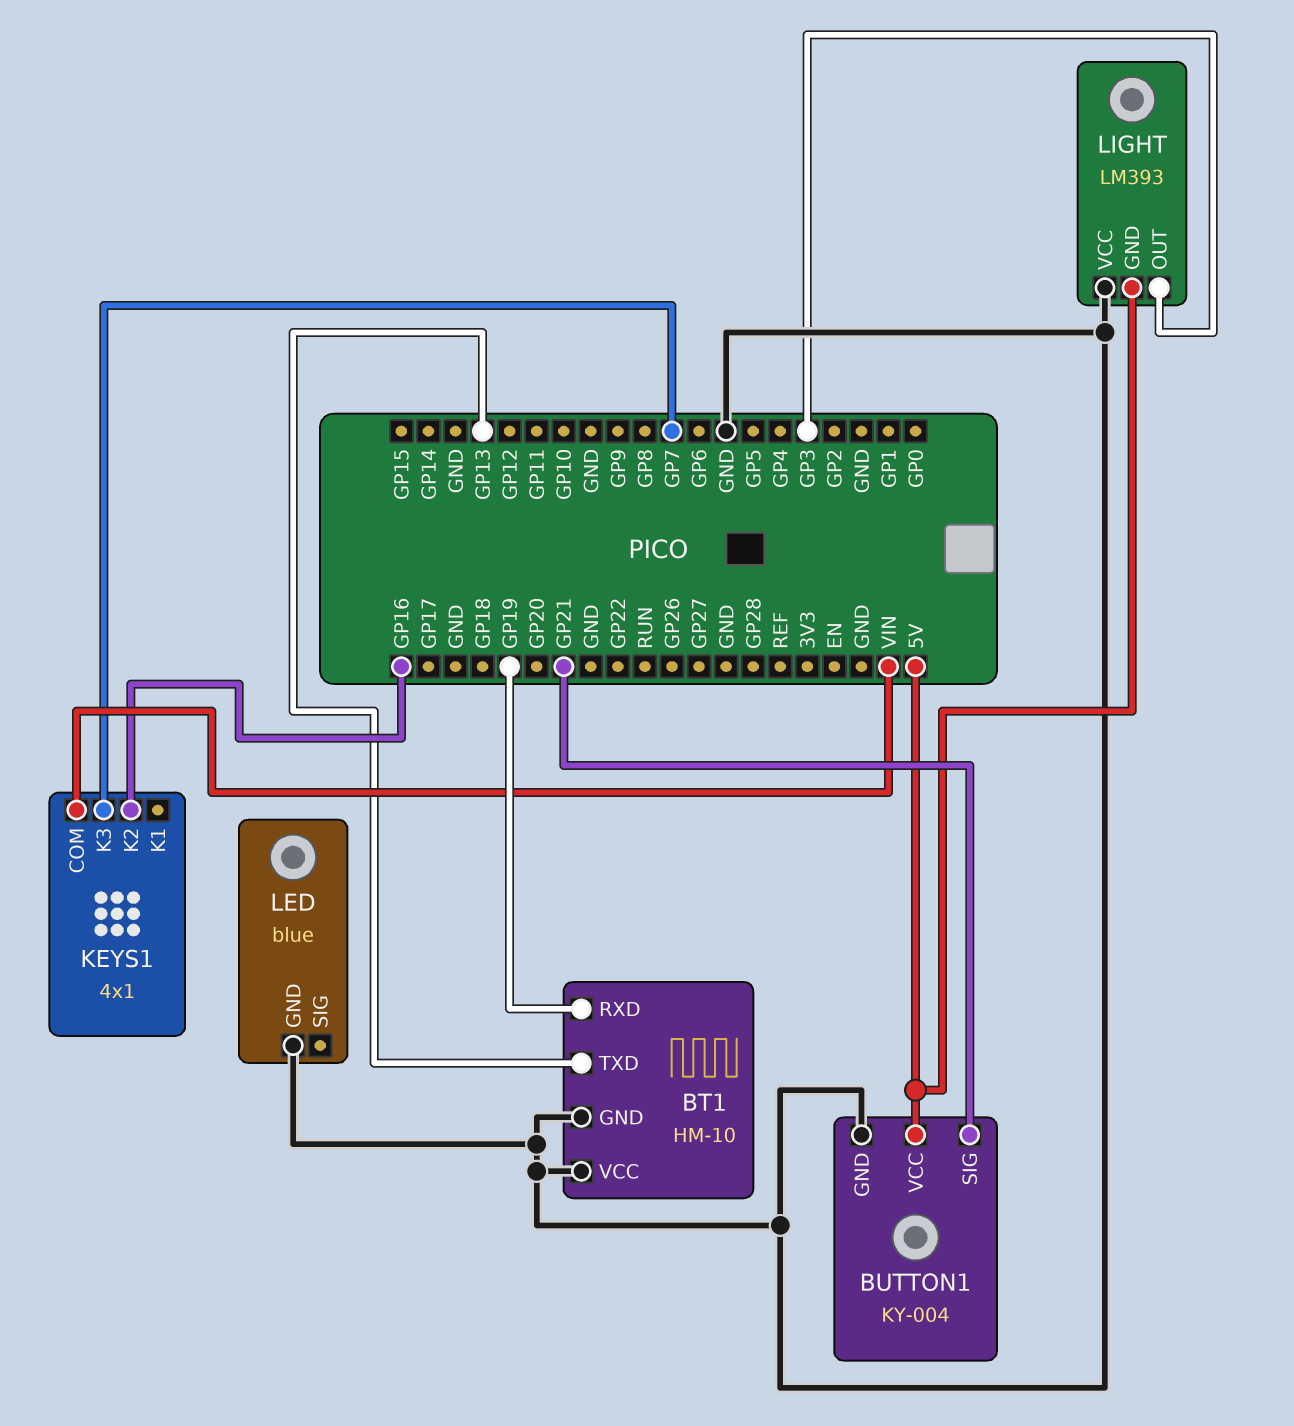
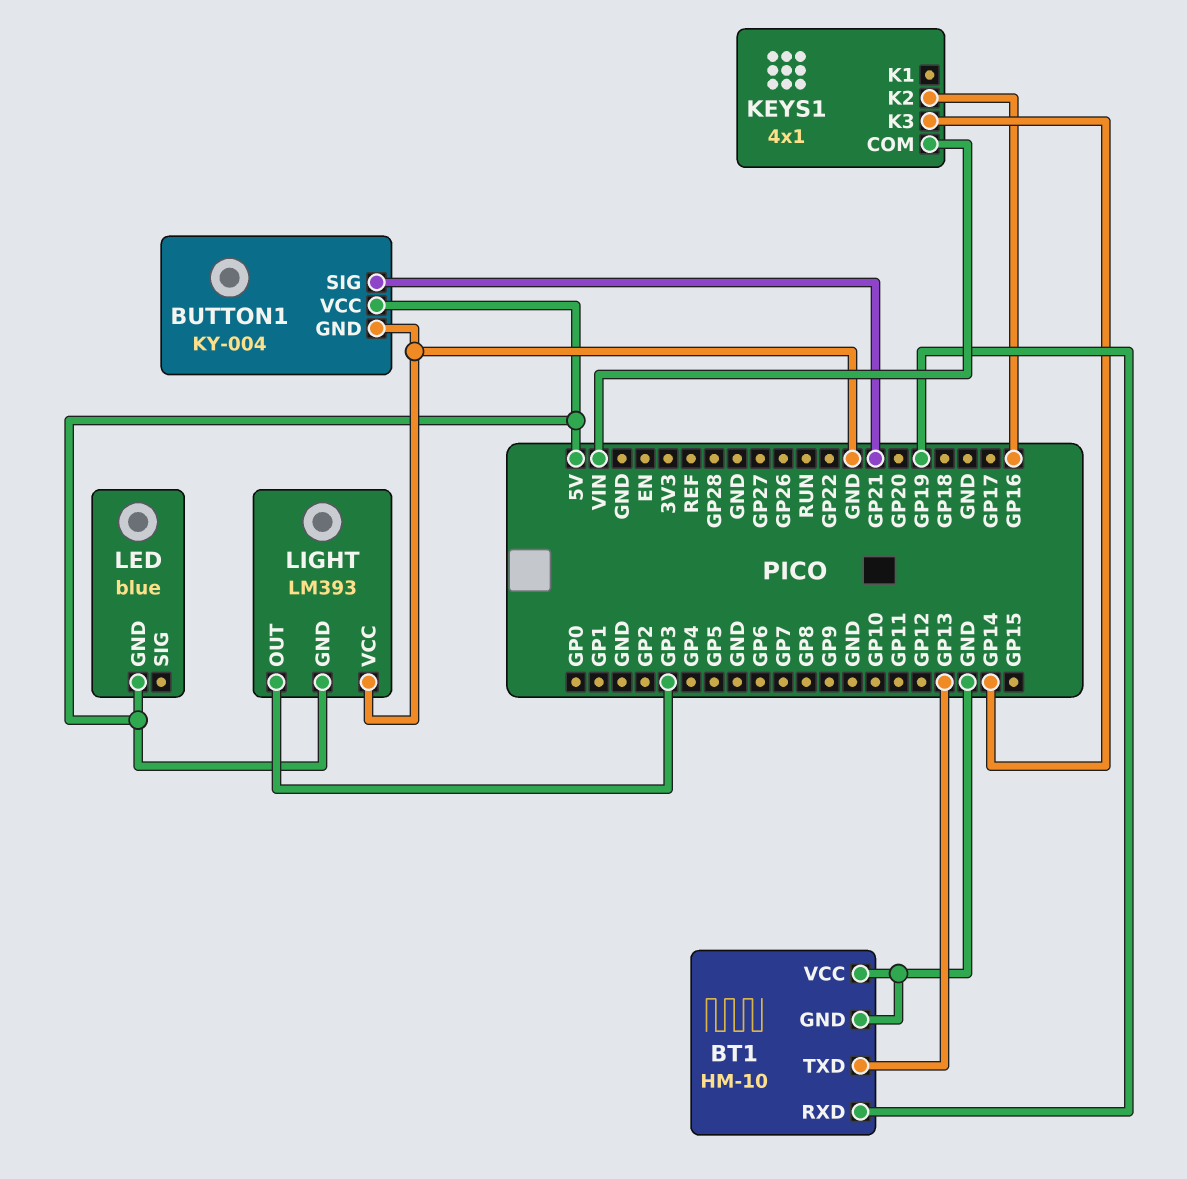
KEYS1 pin K3: GP7 -> GP14
LED pin GND: GND -> 5V

